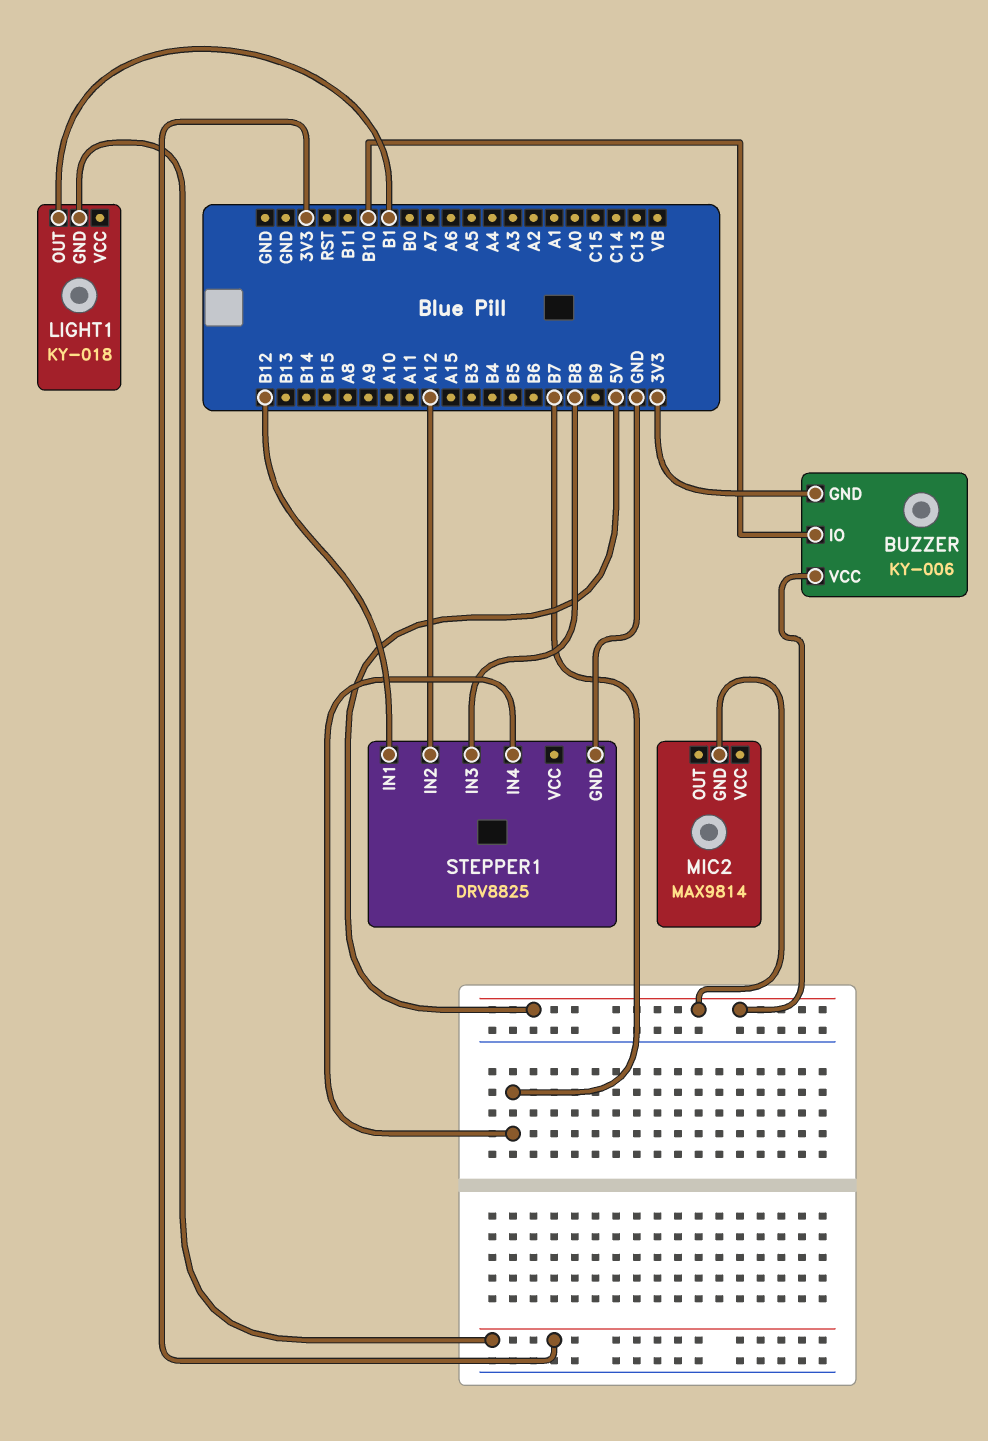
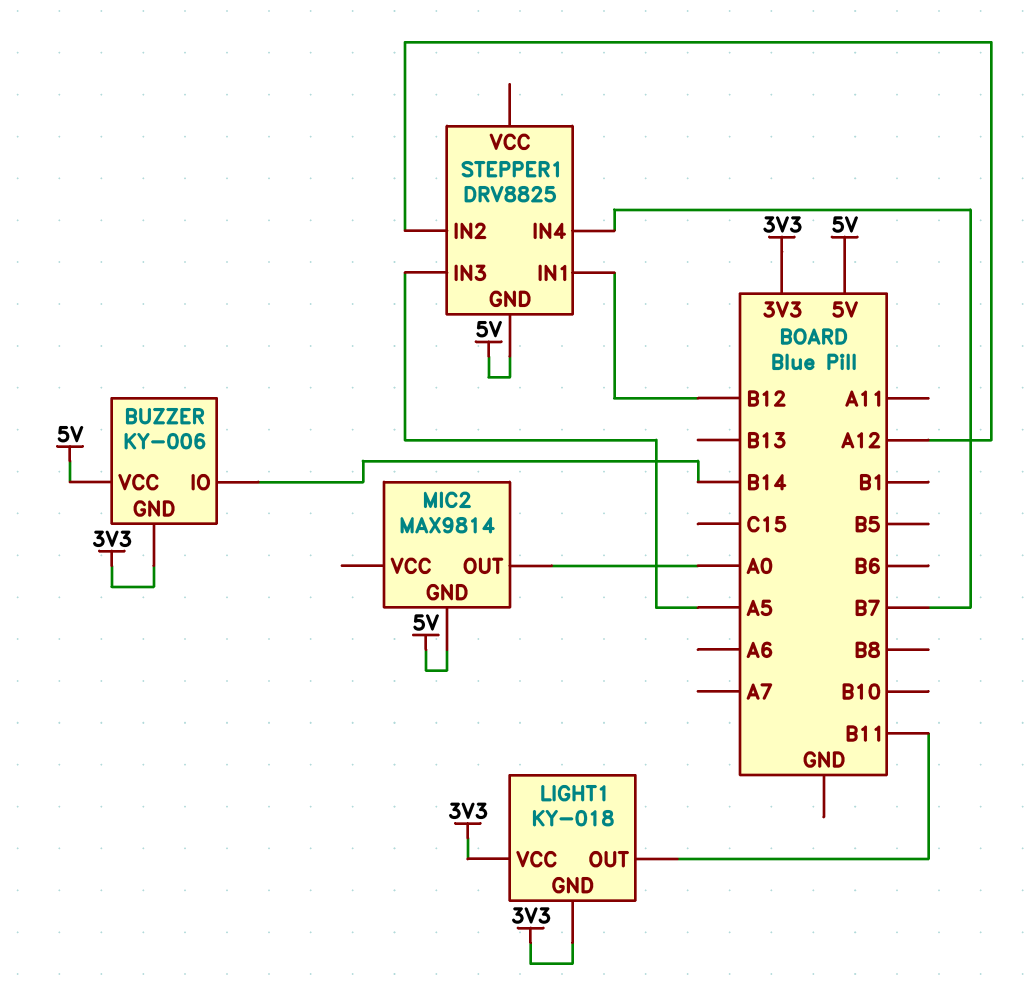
BUZZER pin IO: B10 -> B14
LIGHT1 pin OUT: B1 -> B11
LIGHT1 pin VCC: none -> 3V3
MIC2 pin OUT: none -> A0
STEPPER1 pin GND: GND -> 5V
STEPPER1 pin IN3: B8 -> A5

